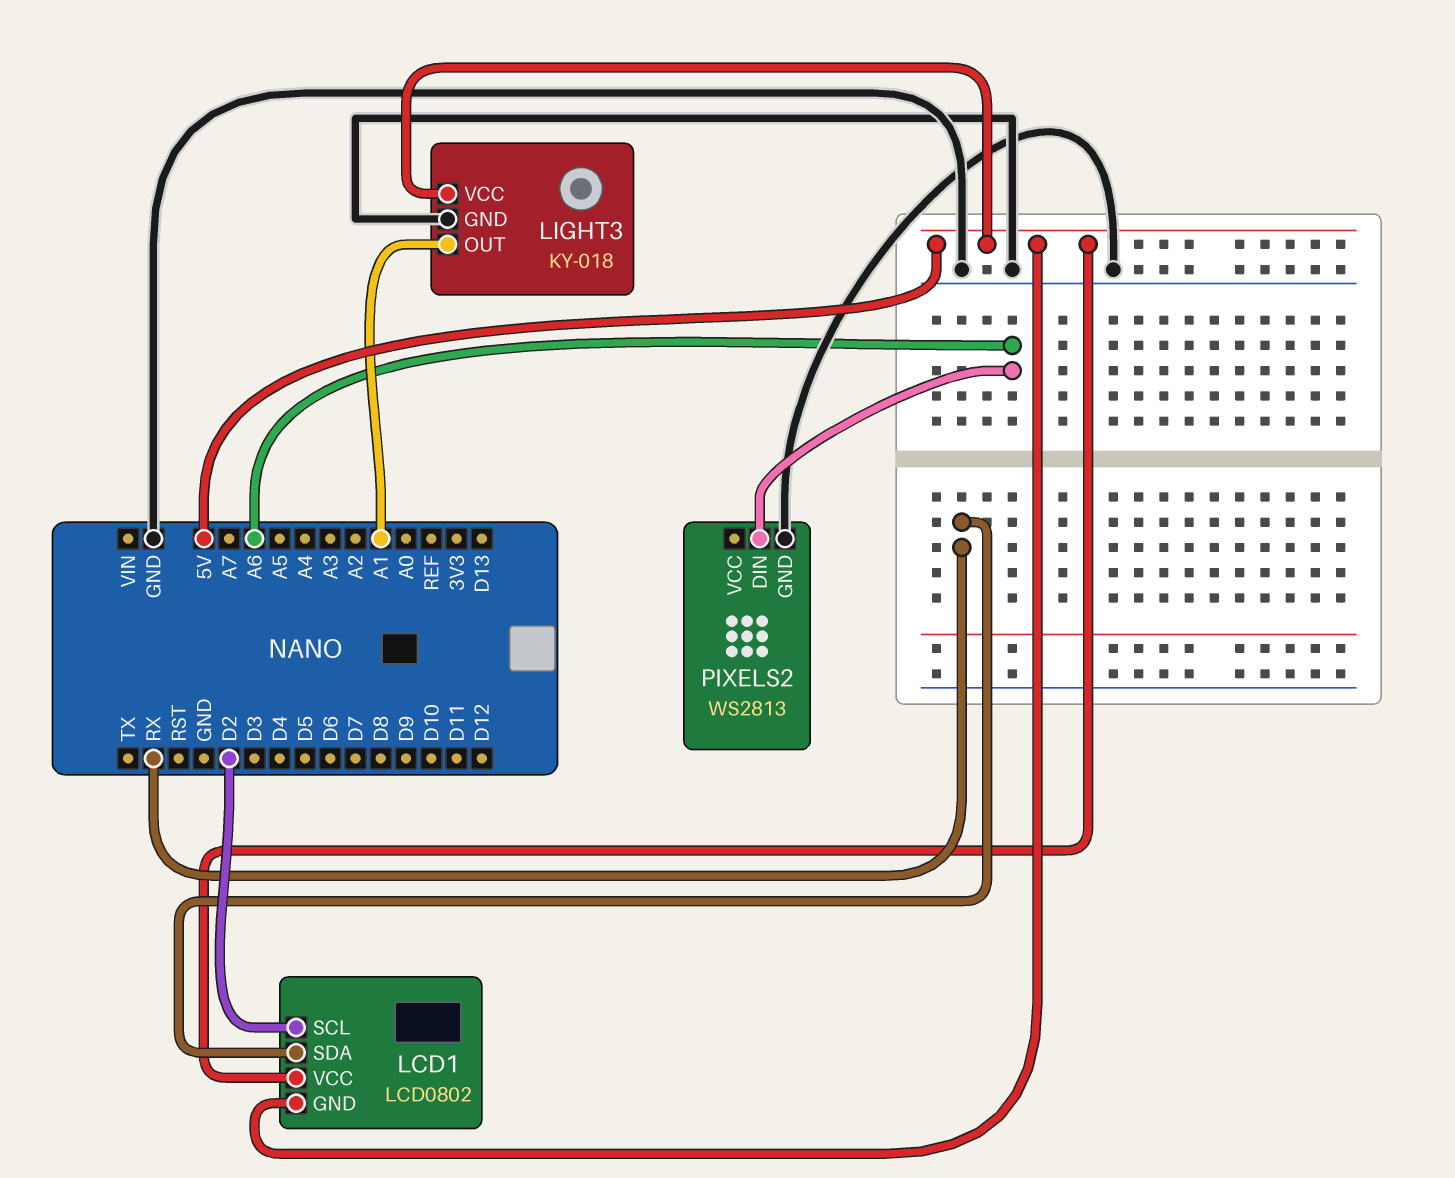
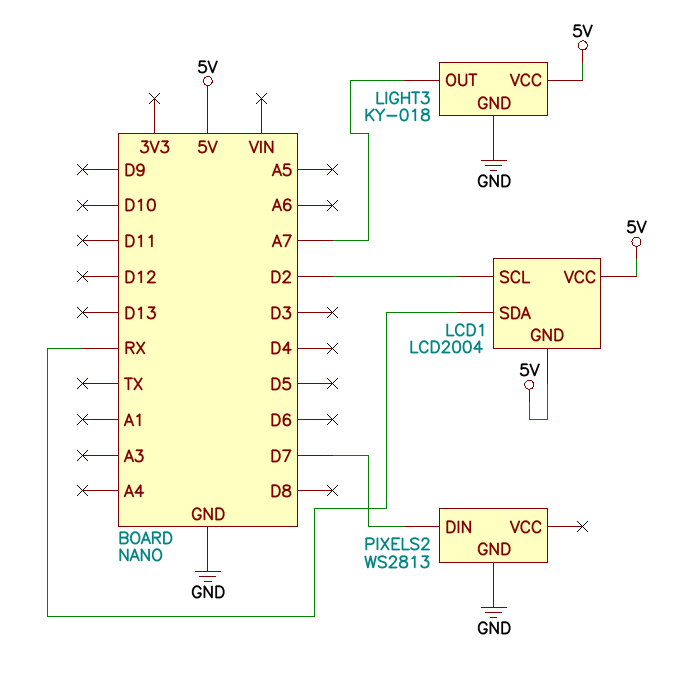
LCD1: LCD0802 -> LCD2004
LIGHT3 pin OUT: A1 -> A7
PIXELS2 pin DIN: A6 -> D7

